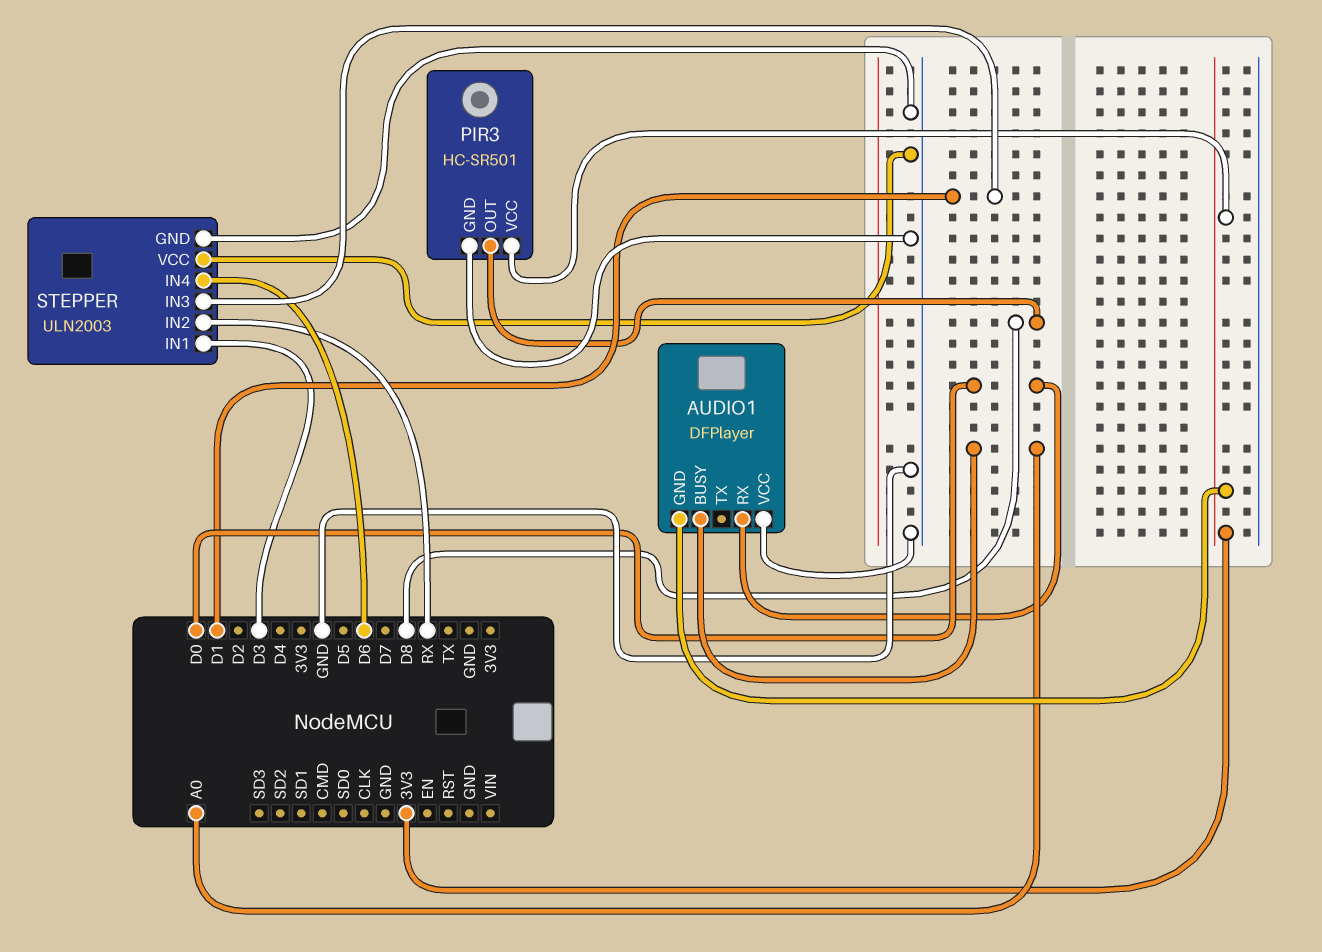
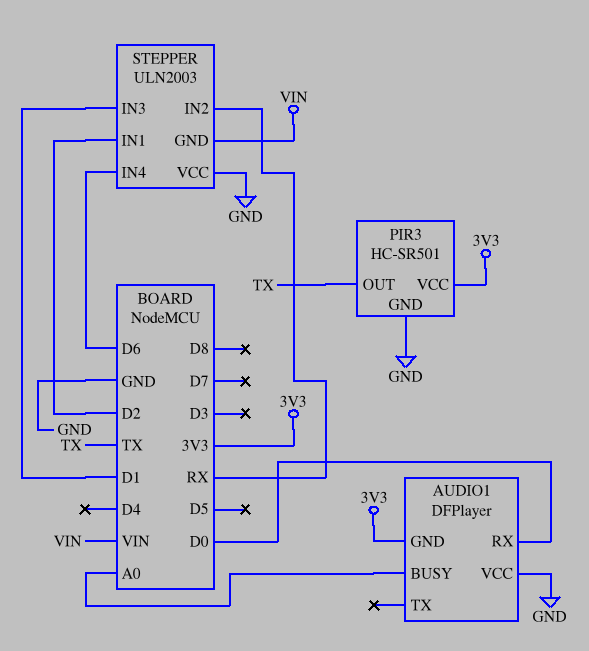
PIR3 pin OUT: D8 -> TX
STEPPER pin GND: GND -> VIN
STEPPER pin IN1: D3 -> D2

